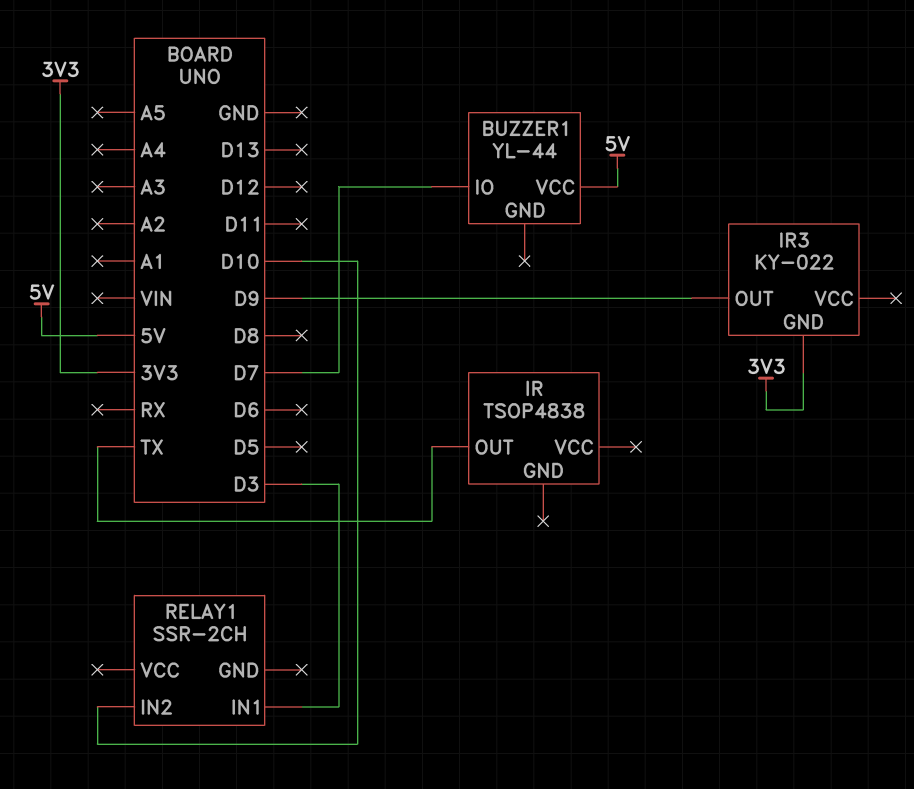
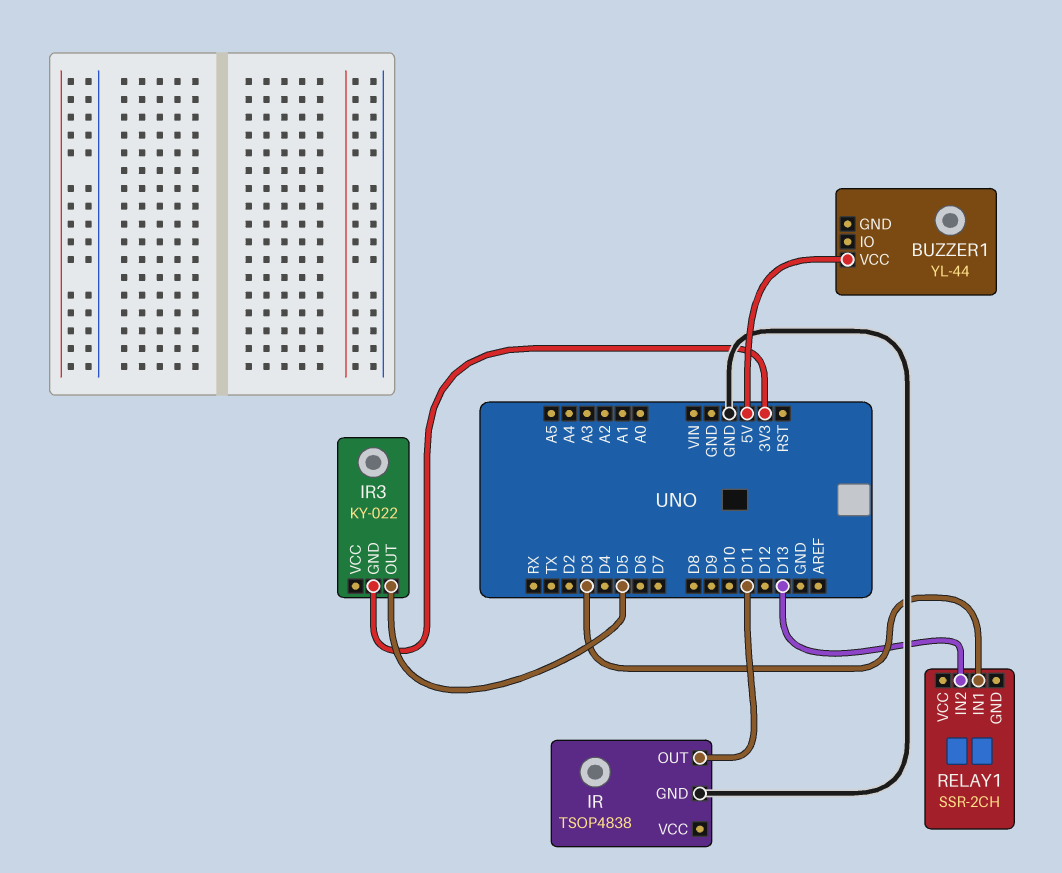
BUZZER1 pin IO: D7 -> none
IR pin GND: none -> GND
IR pin OUT: TX -> D11
IR3 pin OUT: D9 -> D5
RELAY1 pin IN2: D10 -> D13

